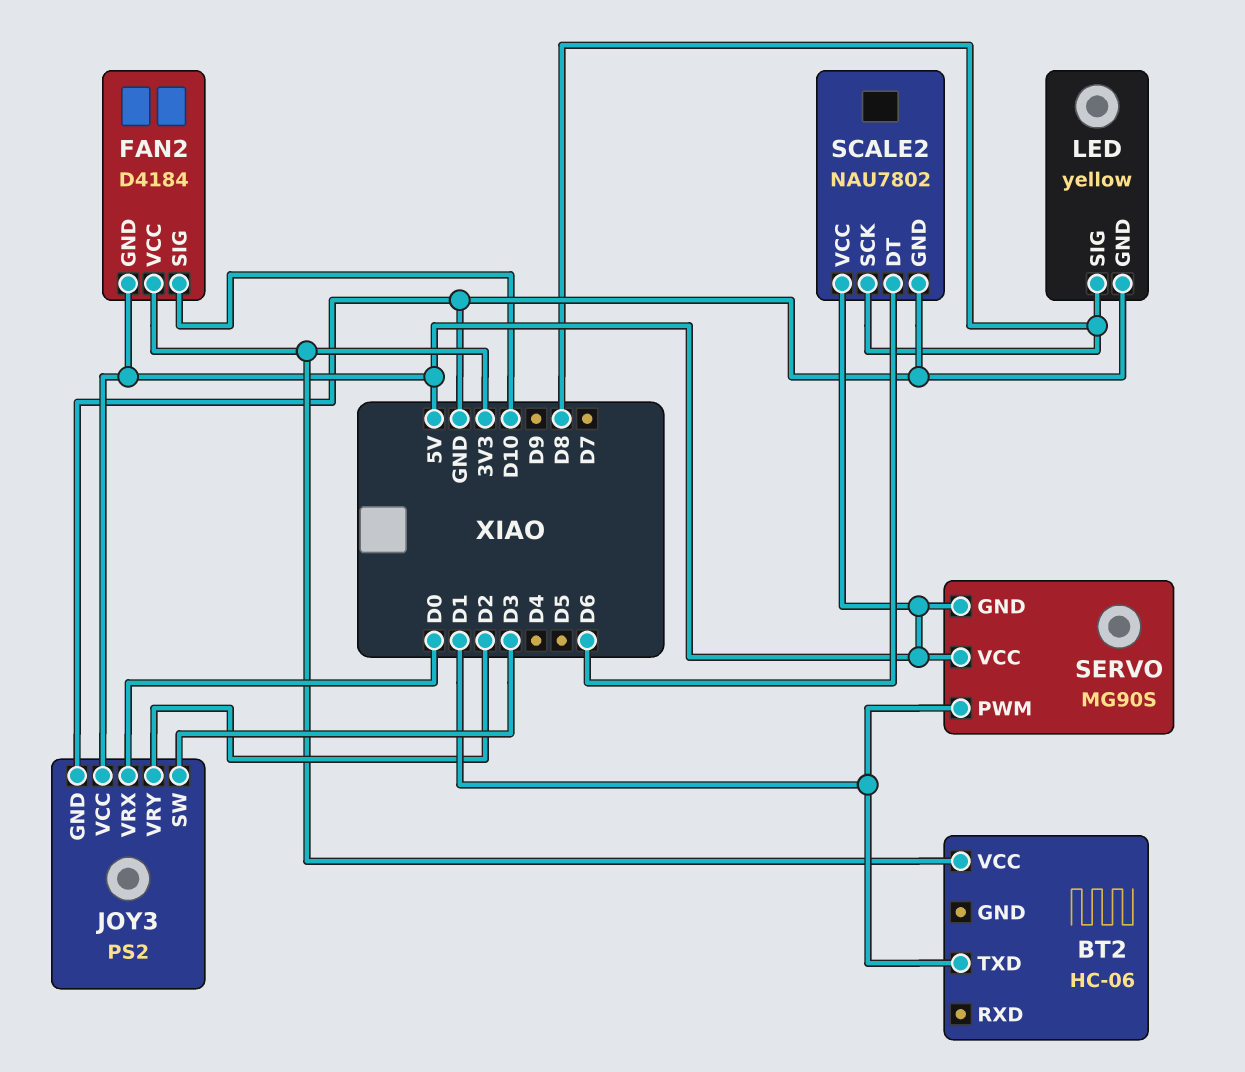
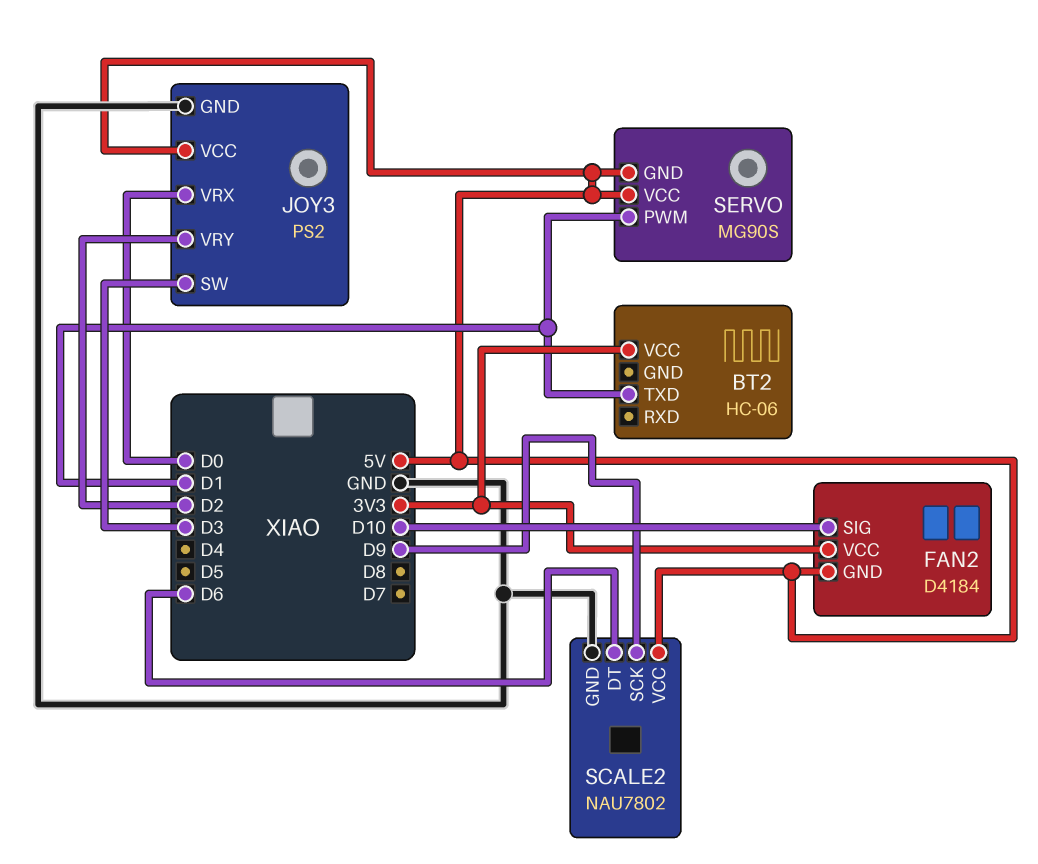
LED: yellow -> none
LED pin GND: GND -> none
LED pin SIG: D8 -> none
SCALE2 pin SCK: D8 -> D9

